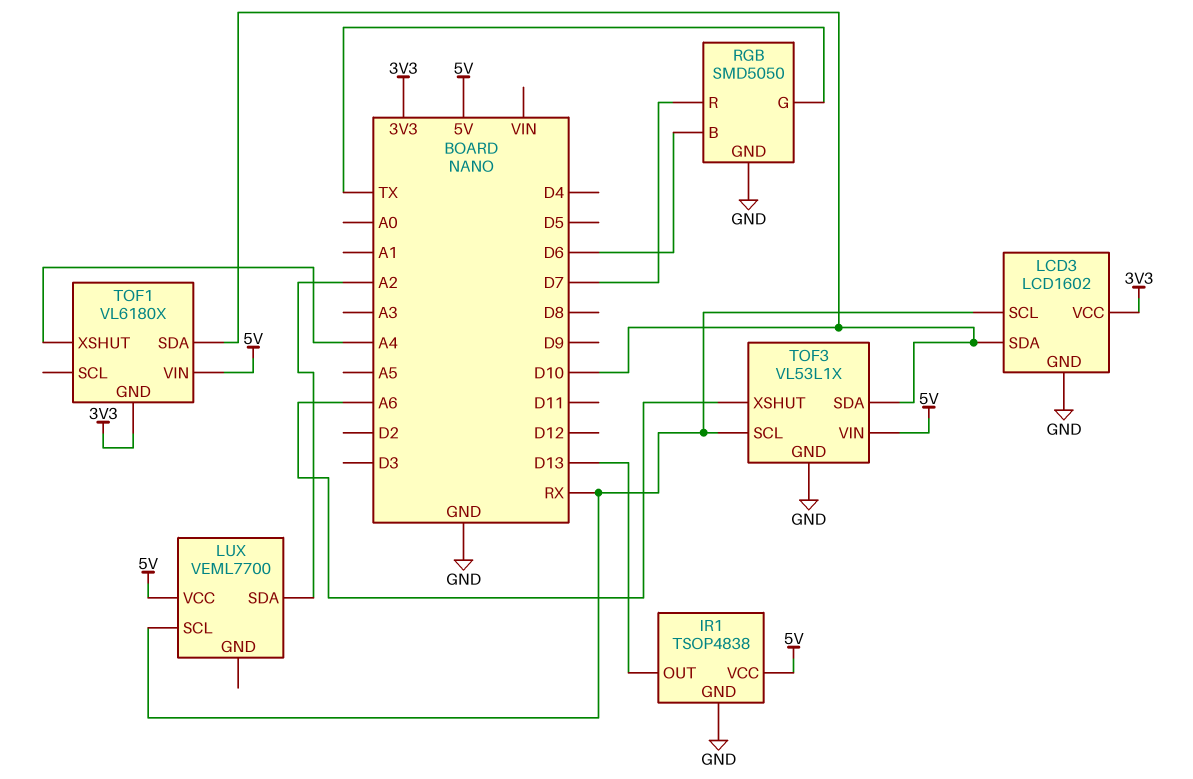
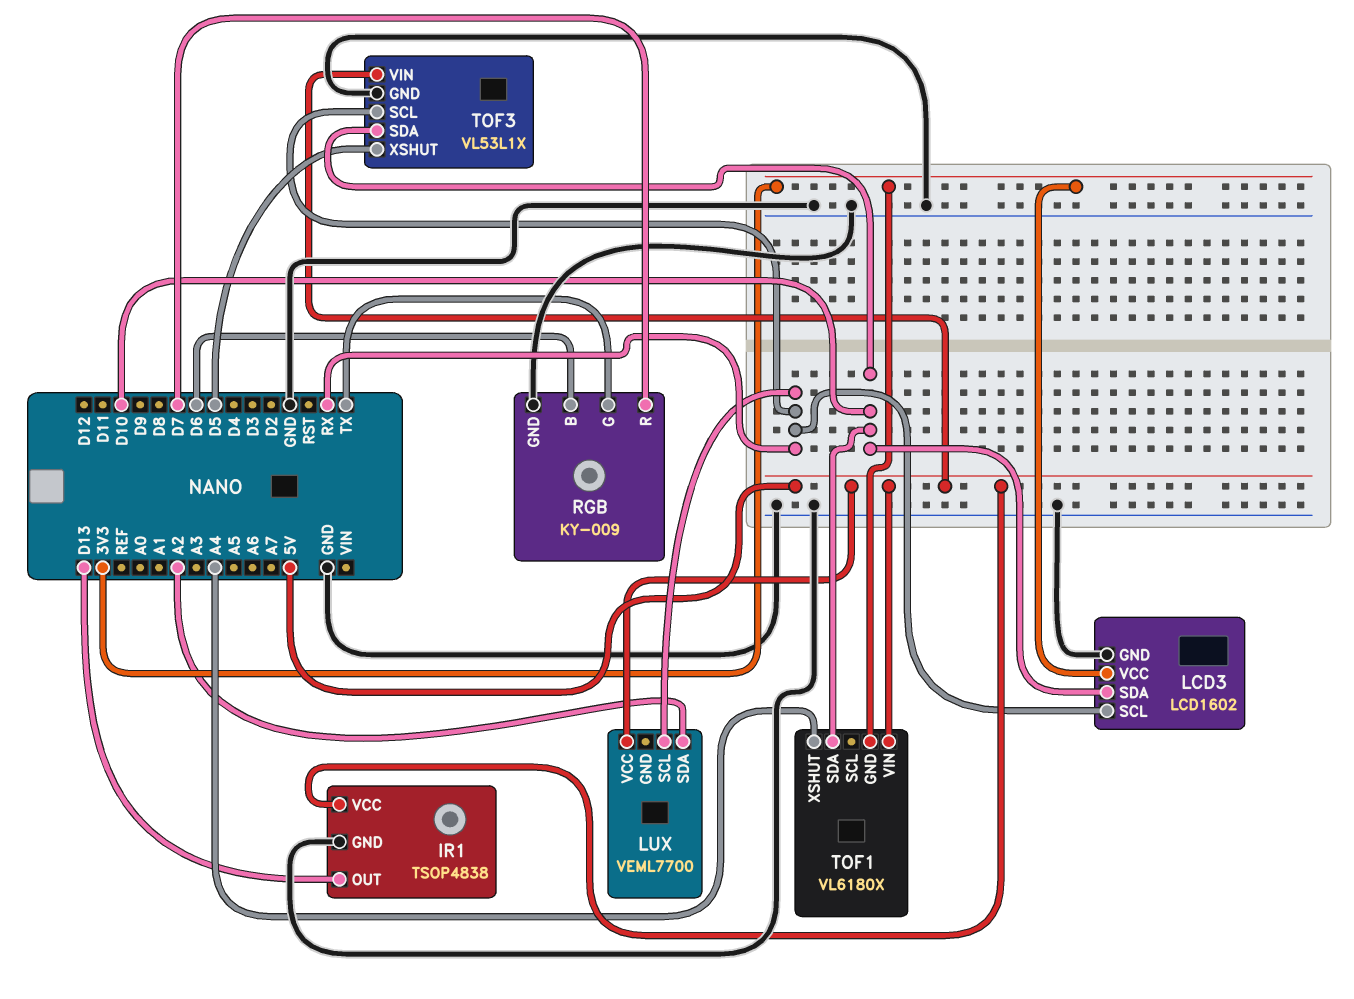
RGB: SMD5050 -> KY-009
TOF3 pin XSHUT: A6 -> D5

